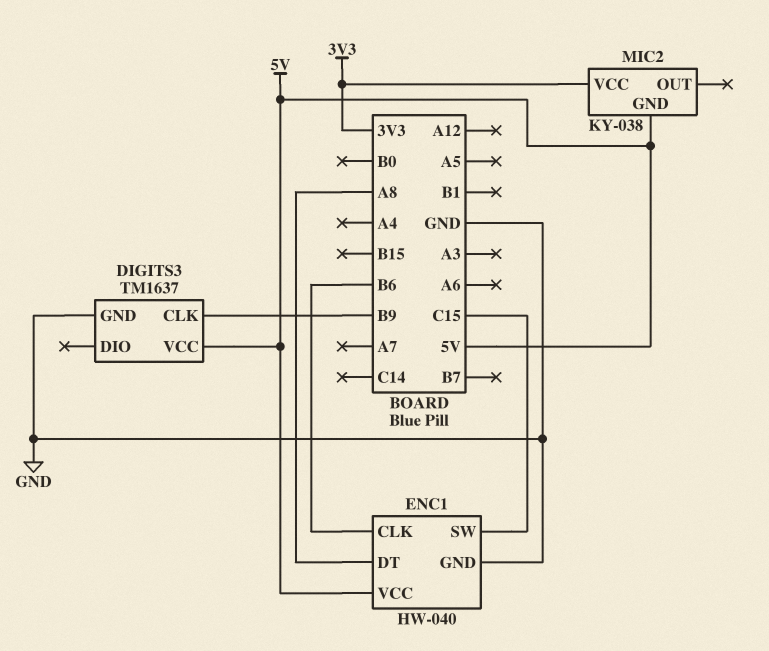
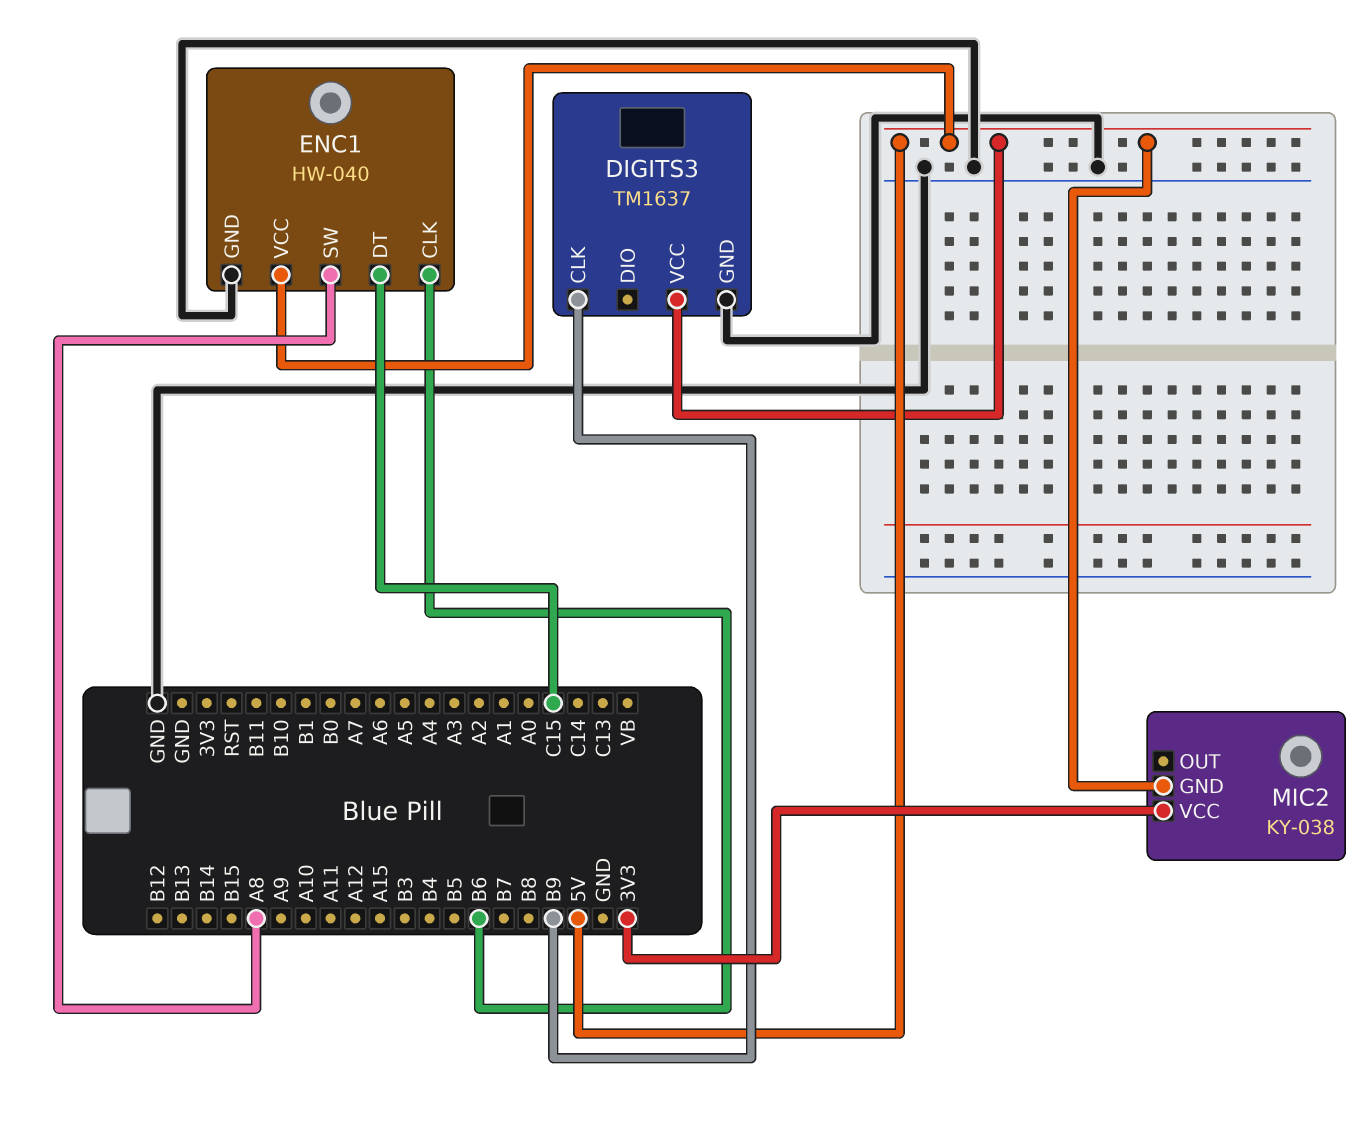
ENC1 pin DT: A8 -> C15
ENC1 pin SW: C15 -> A8

